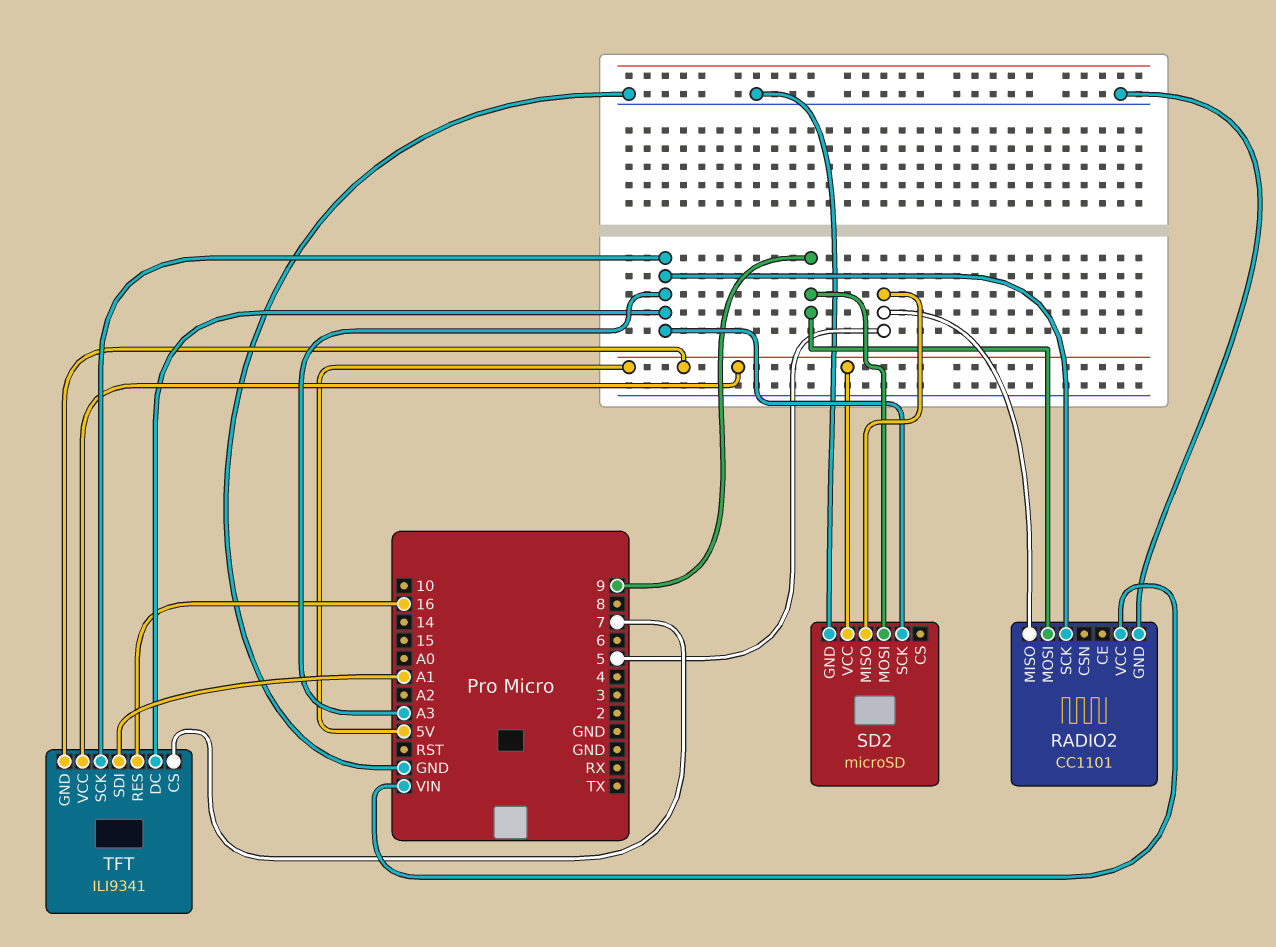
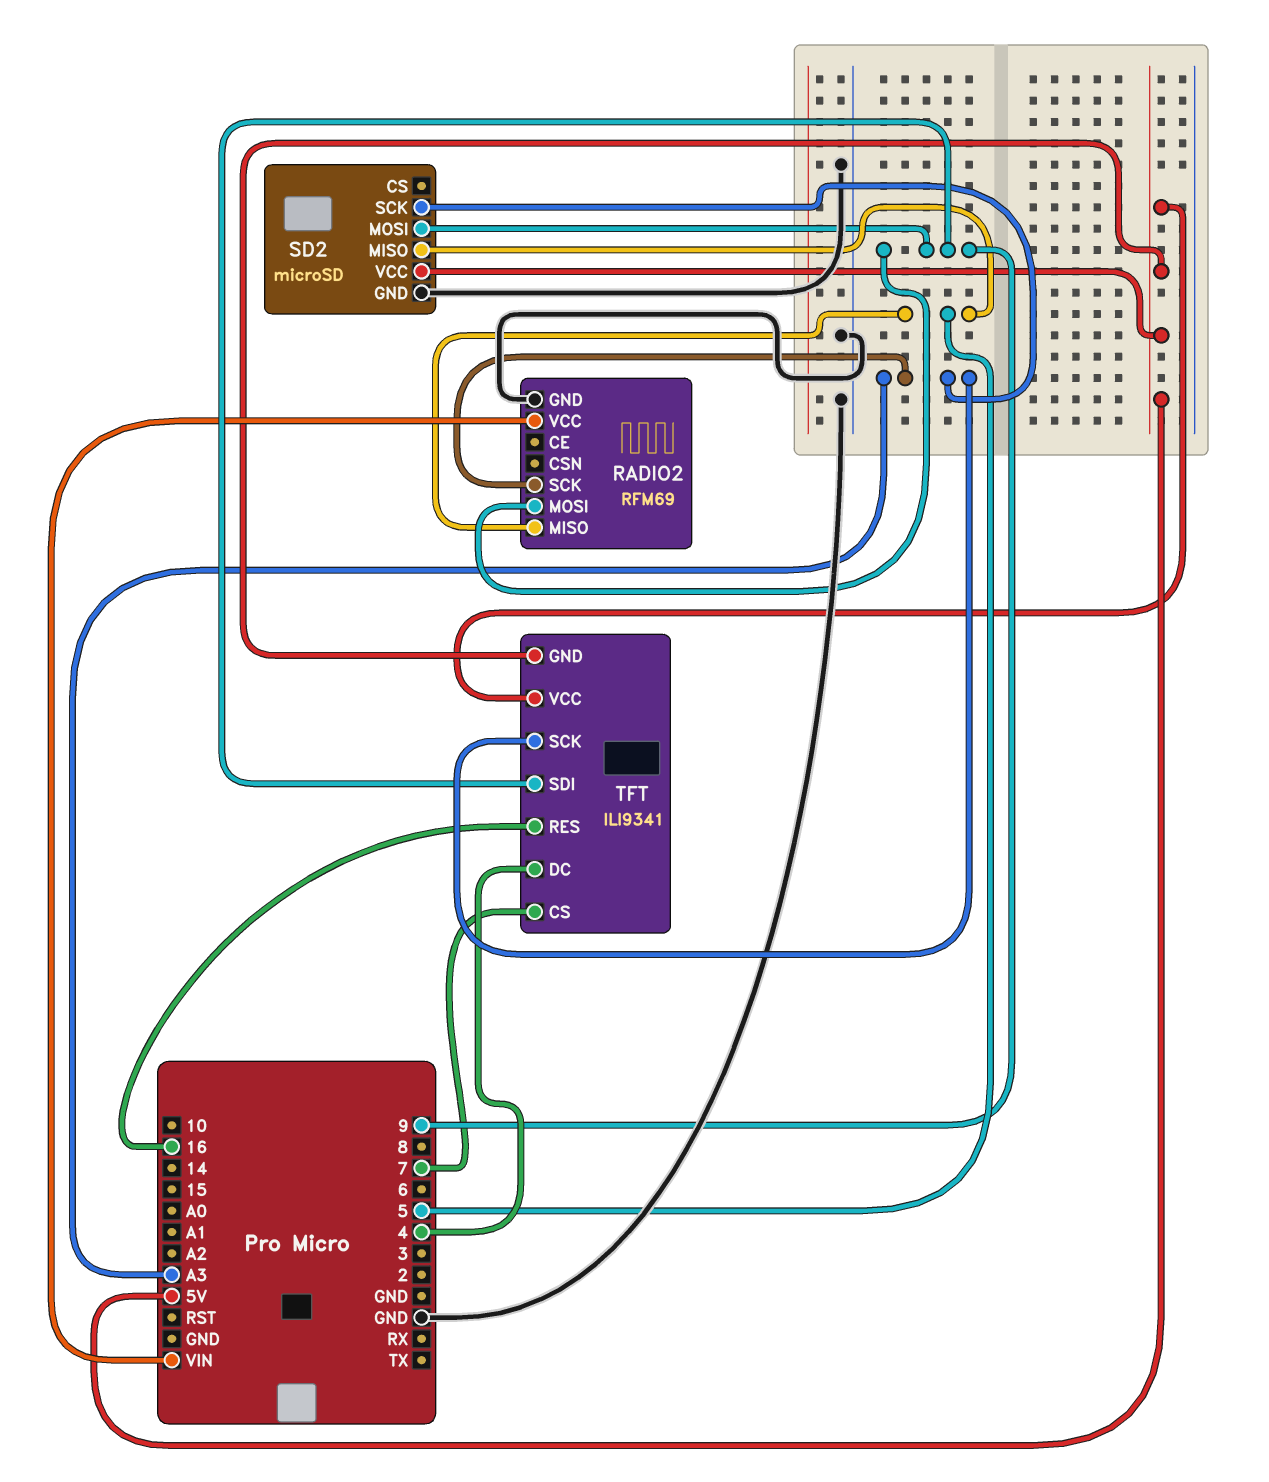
RADIO2: CC1101 -> RFM69
TFT pin DC: A3 -> 4
TFT pin SDI: A1 -> 9

